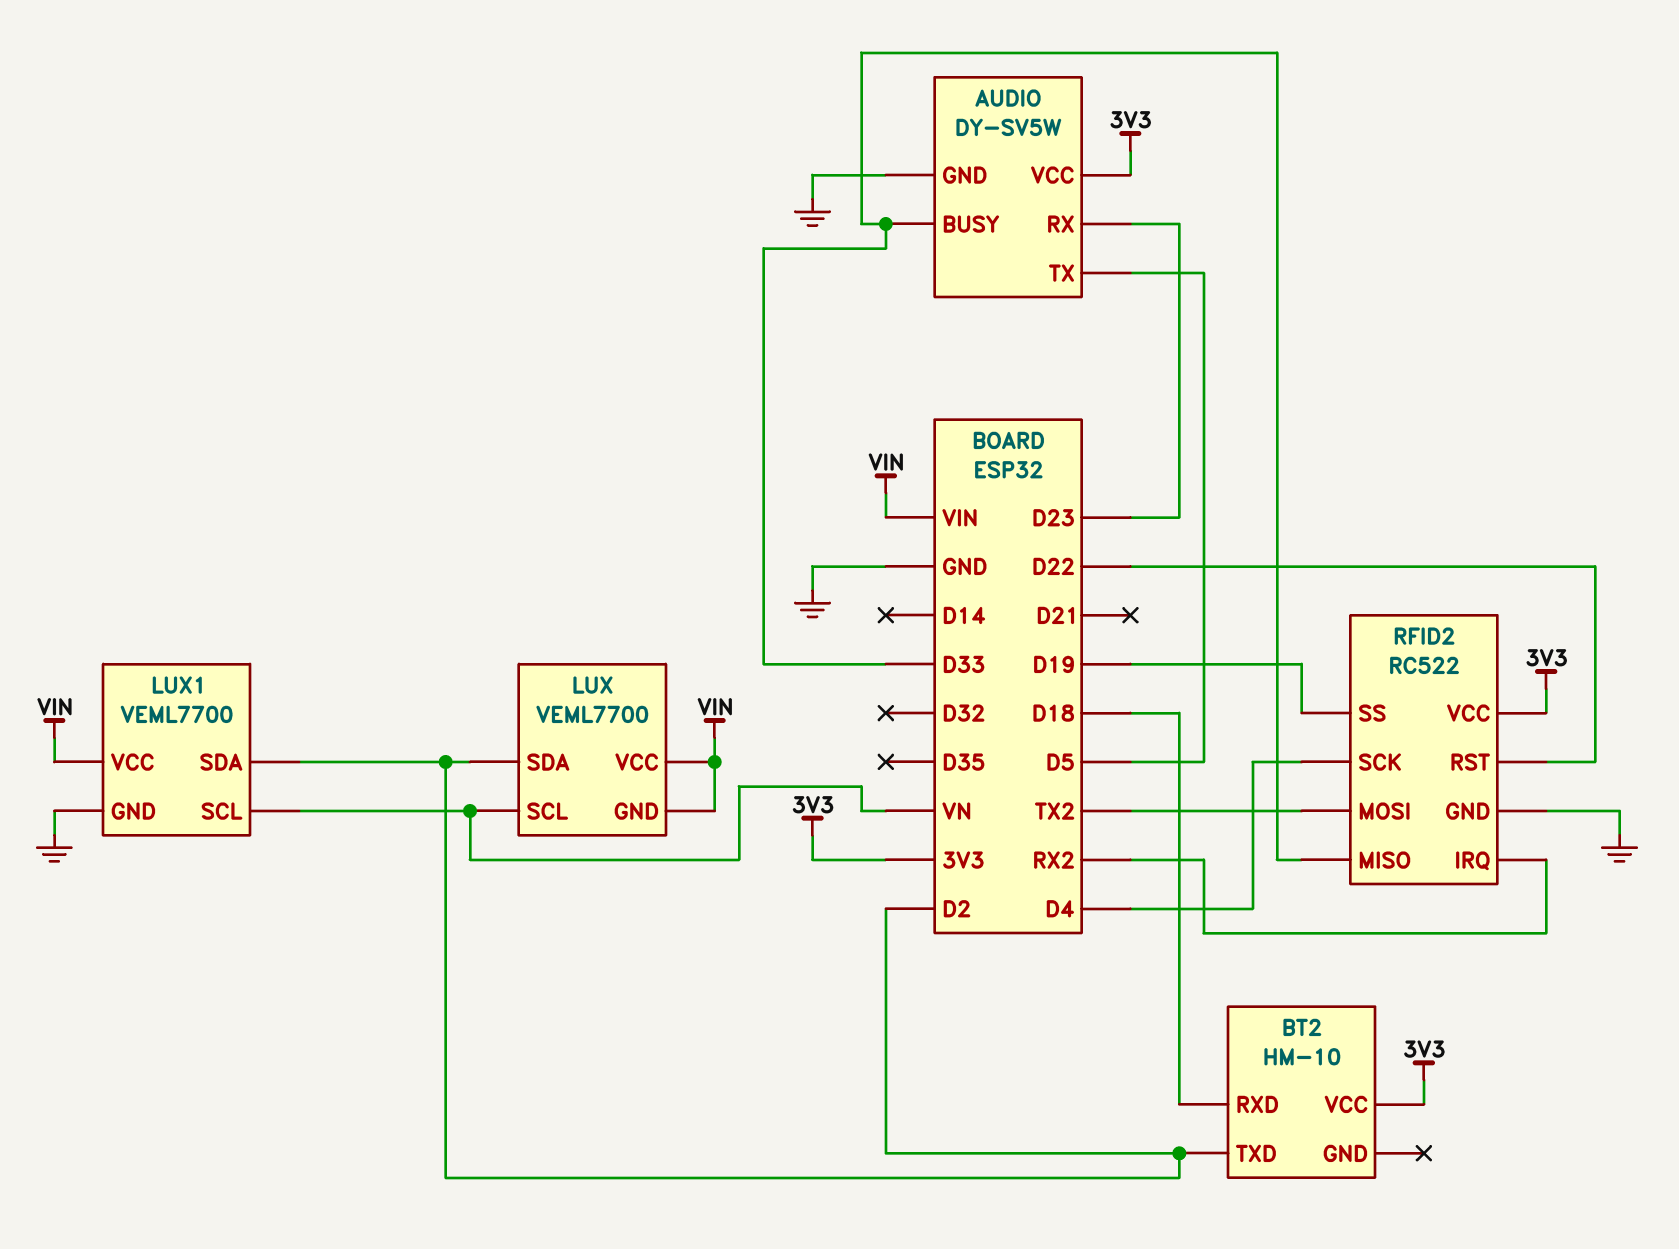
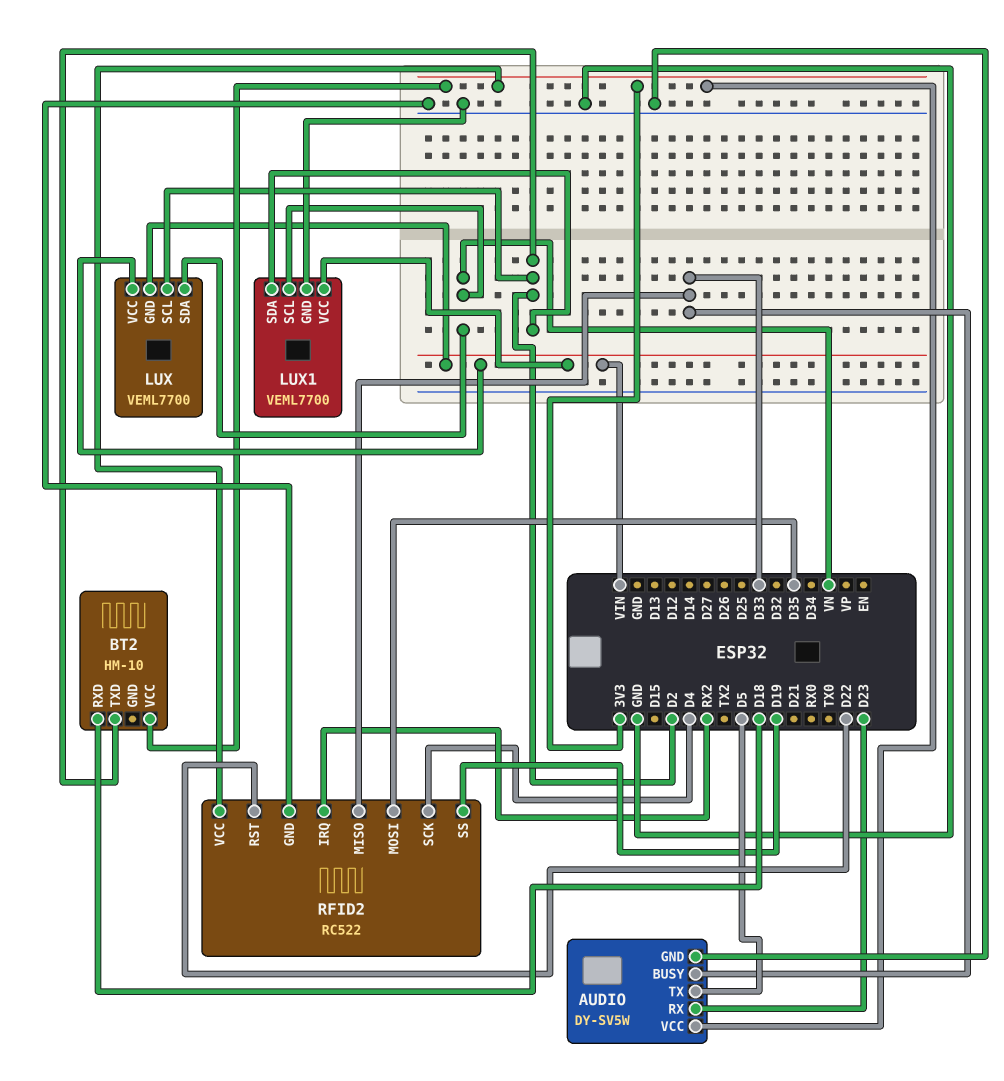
LUX pin SCL: VN -> D2
LUX pin SDA: D2 -> VN
RFID2 pin MOSI: TX2 -> D35

